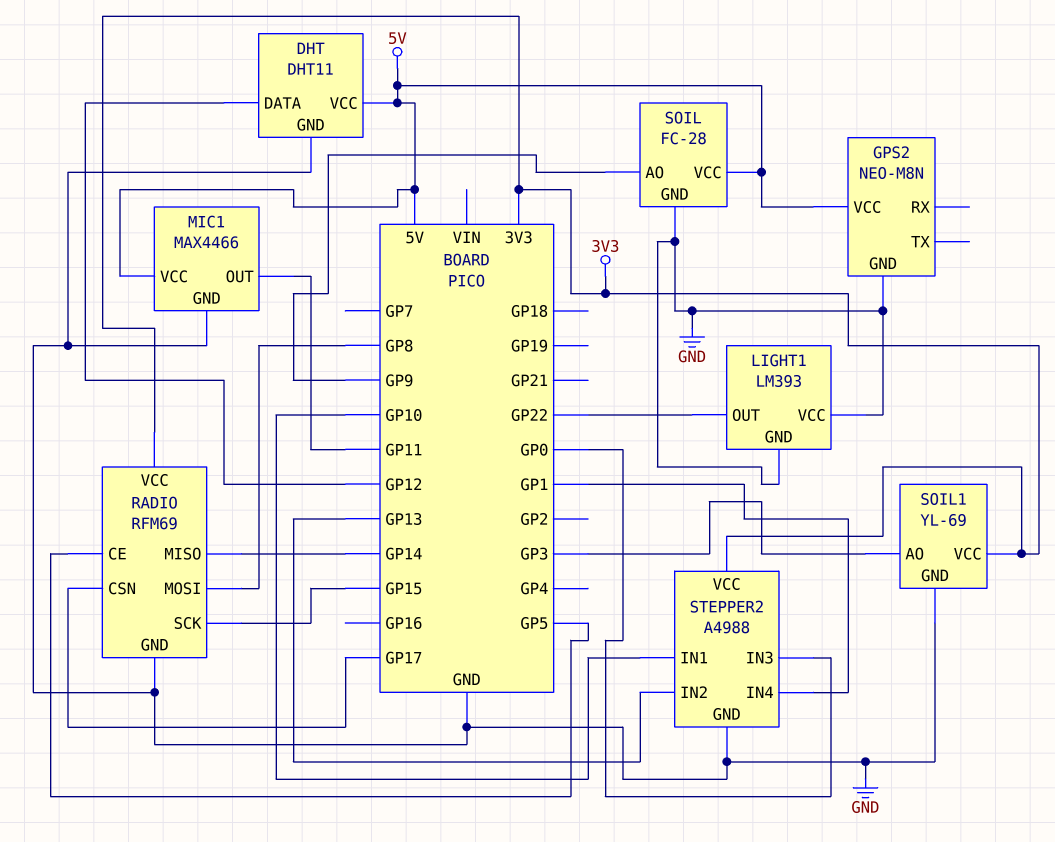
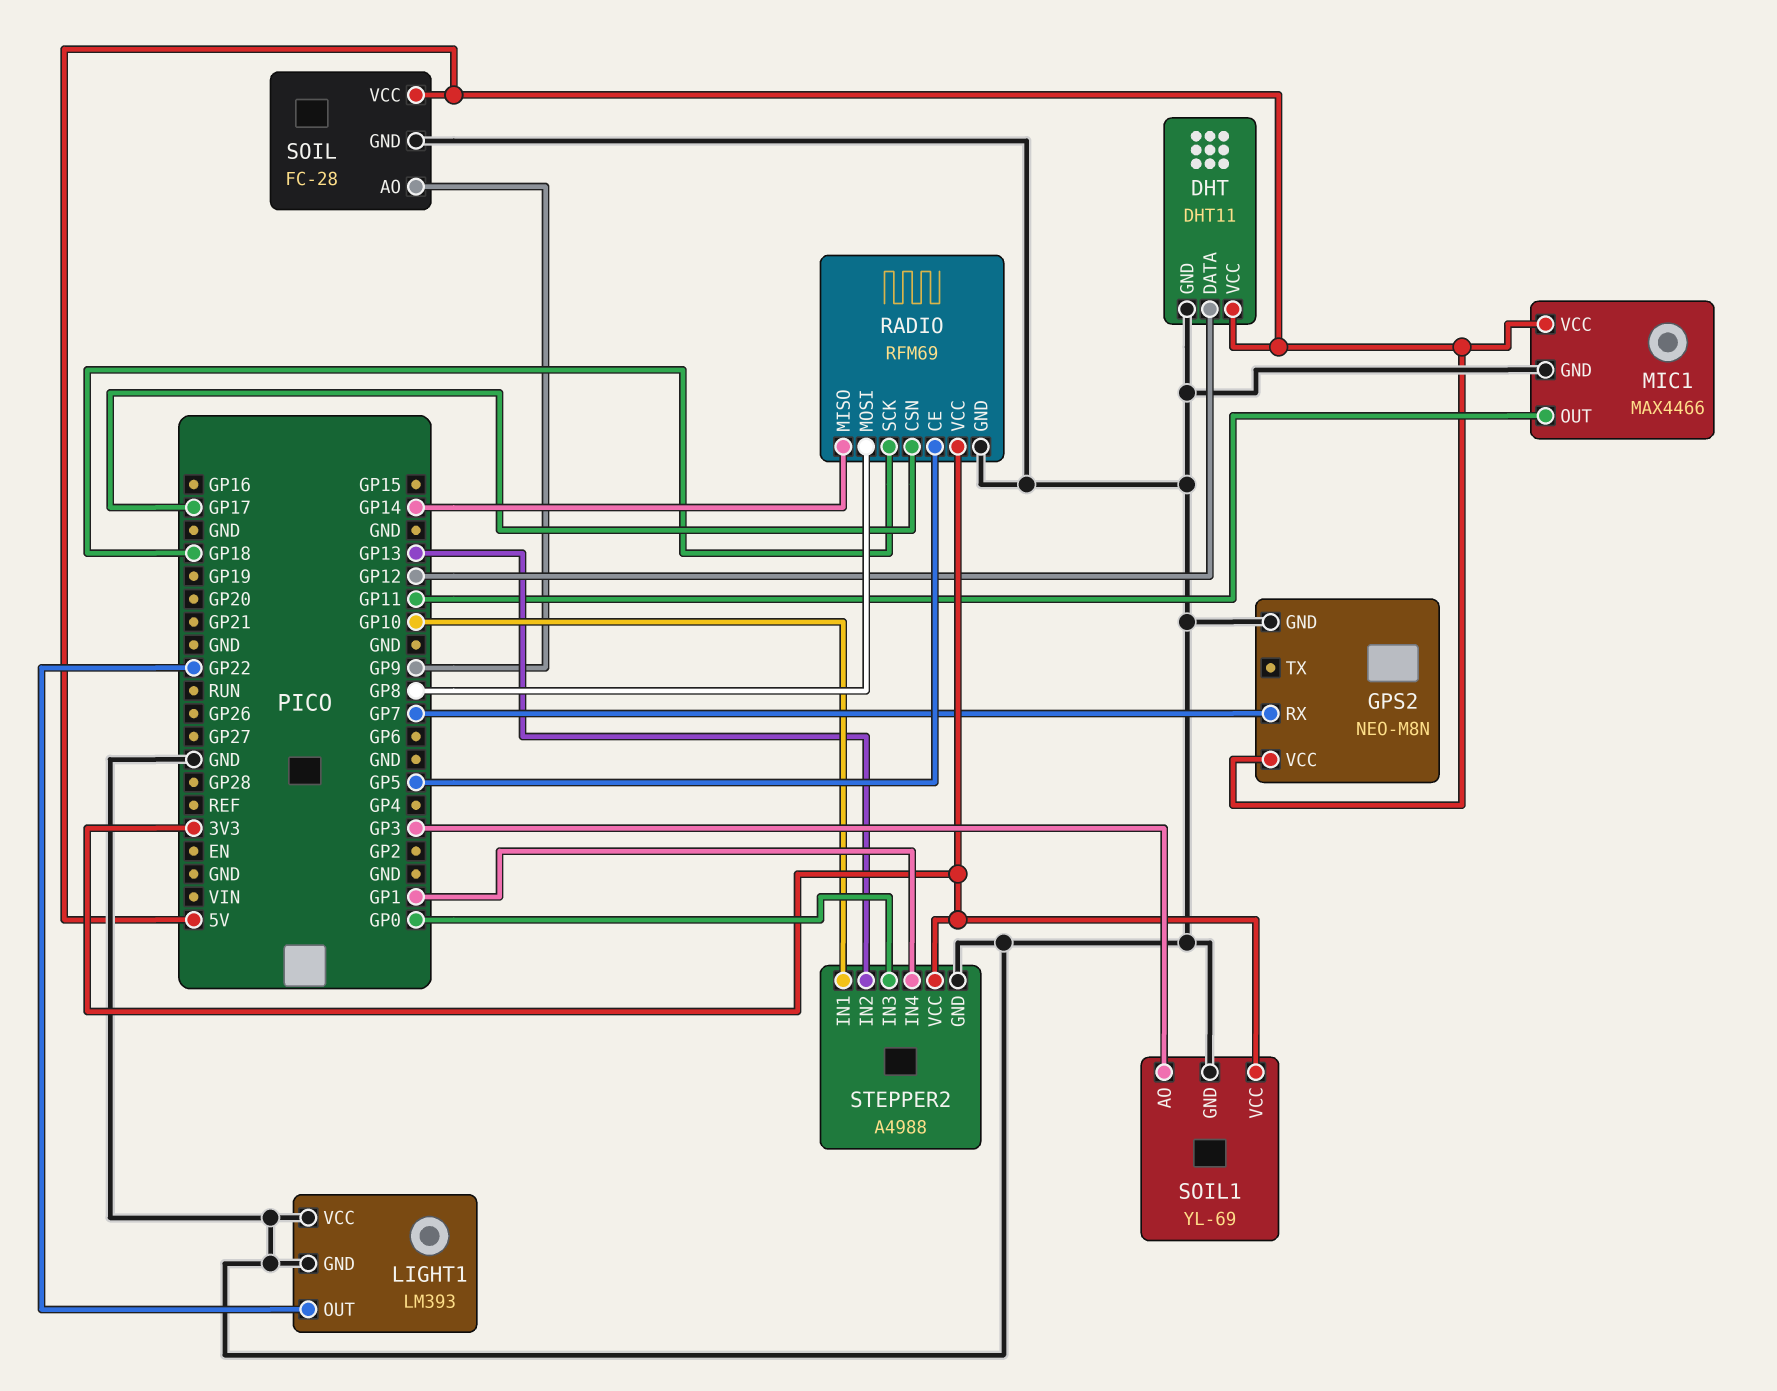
GPS2 pin RX: none -> GP7
RADIO pin SCK: GP15 -> GP18

